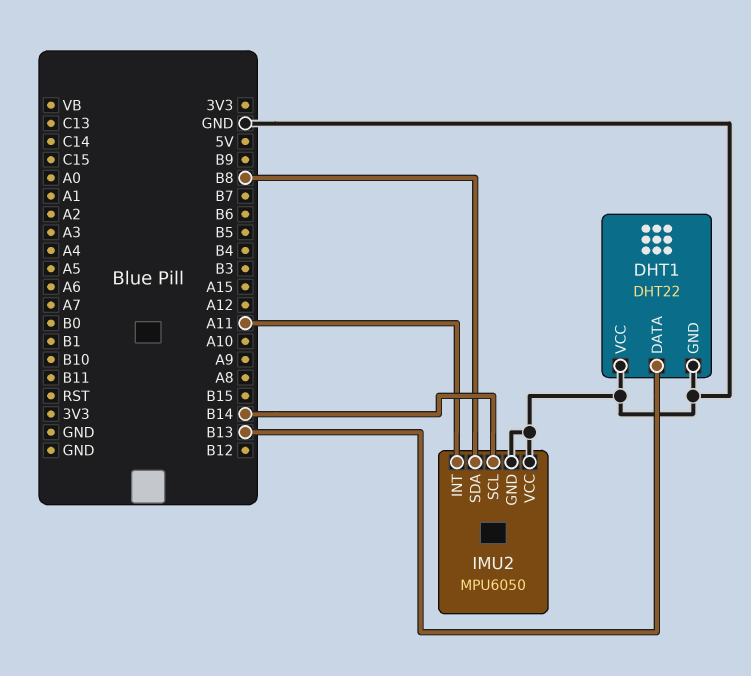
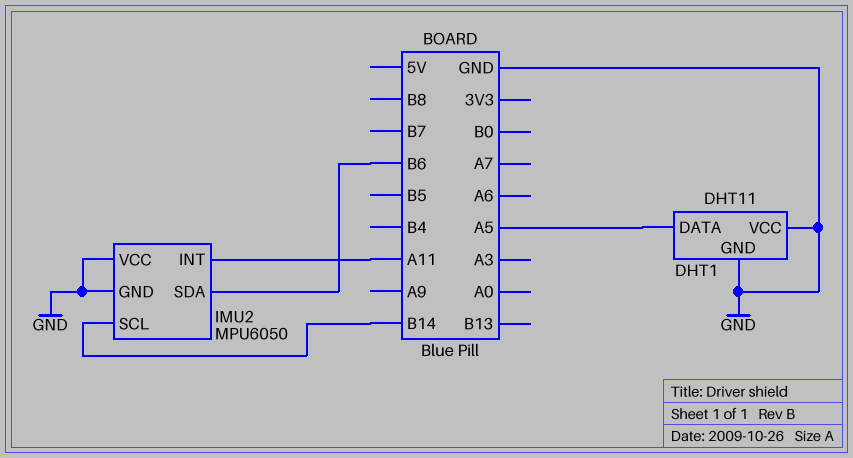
DHT1: DHT22 -> DHT11
DHT1 pin DATA: B13 -> A5
IMU2 pin SDA: B8 -> B6

